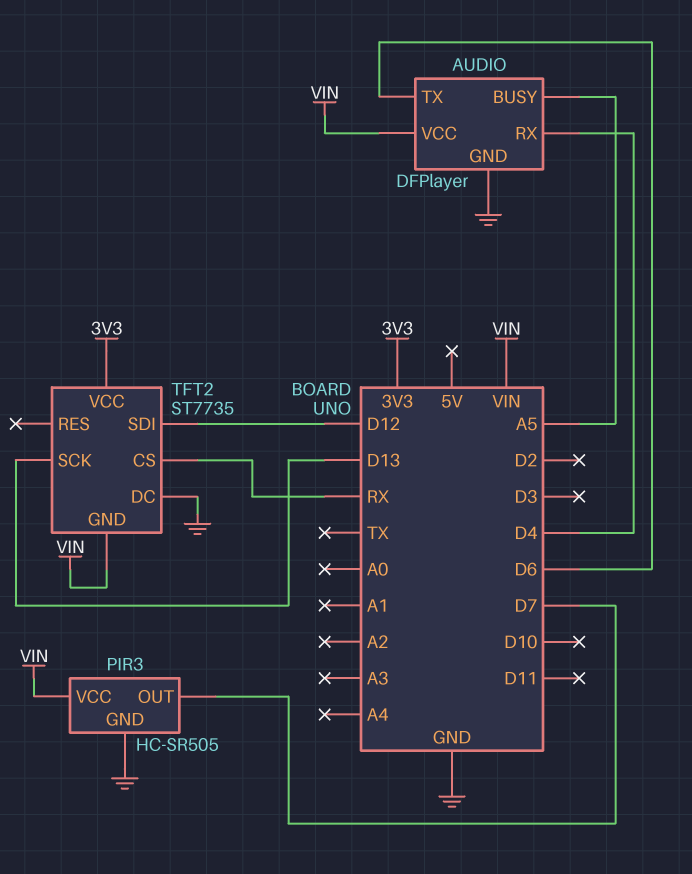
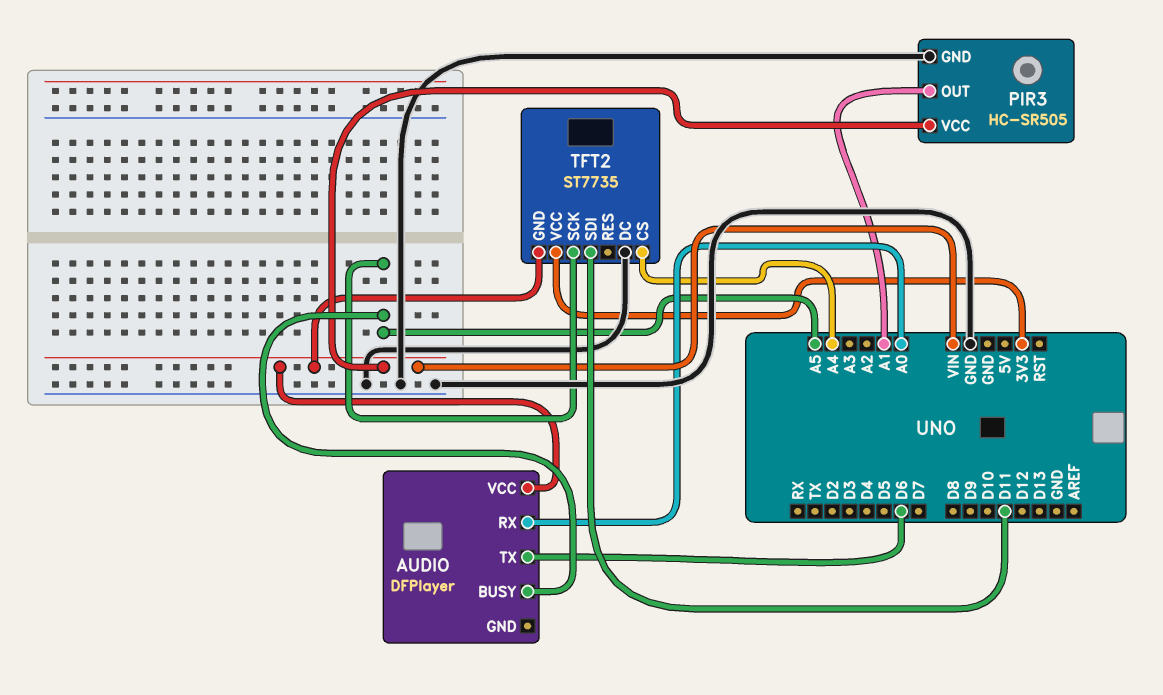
AUDIO pin GND: GND -> none
AUDIO pin RX: D4 -> A0
PIR3 pin OUT: D7 -> A1
TFT2 pin CS: RX -> A4
TFT2 pin SCK: D13 -> A5
TFT2 pin SDI: D12 -> D11

